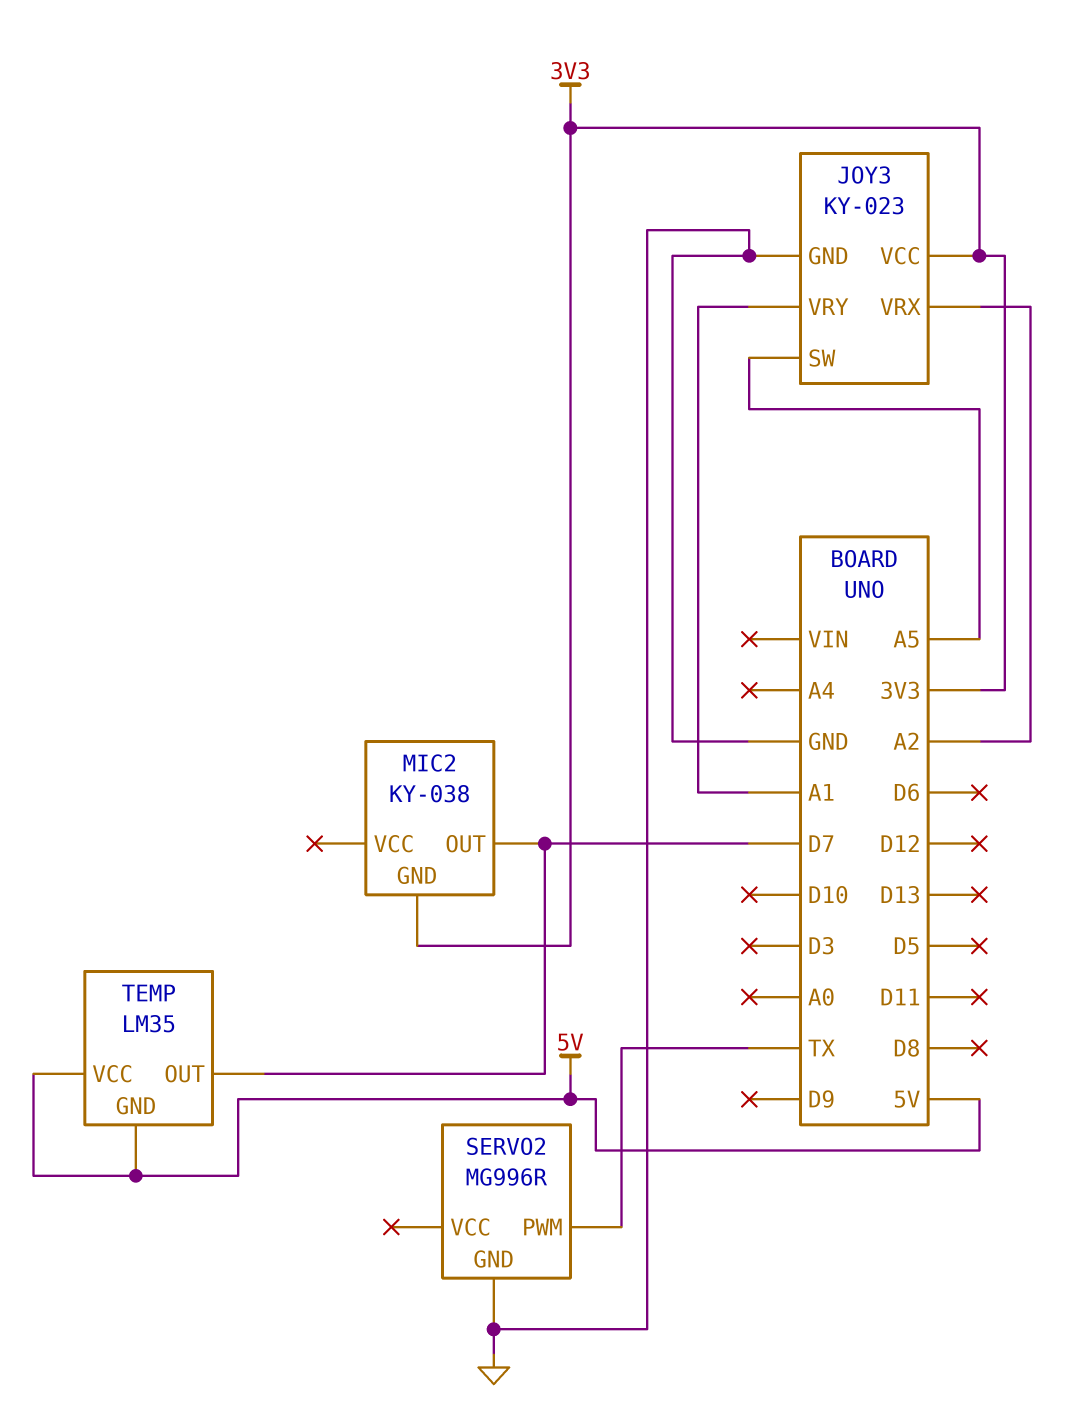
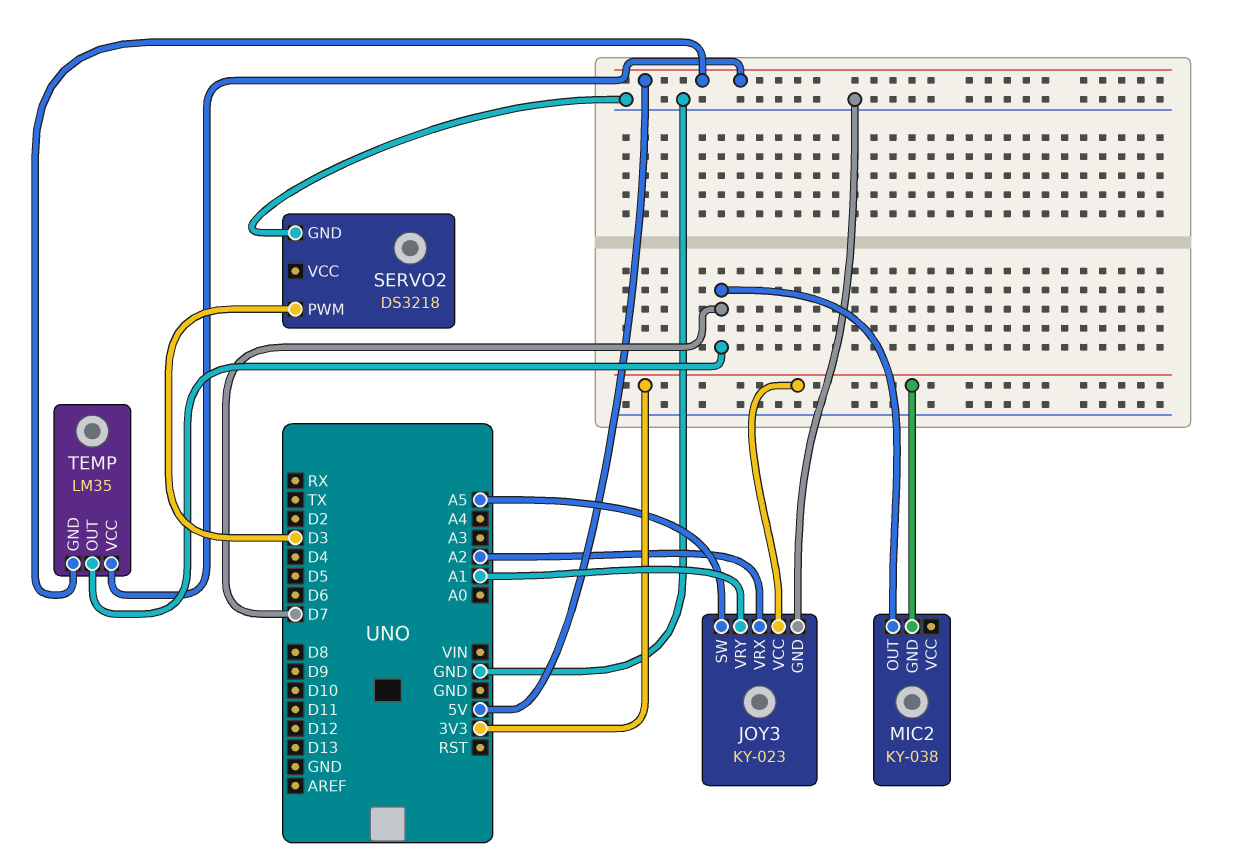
SERVO2: MG996R -> DS3218
SERVO2 pin PWM: TX -> D3

